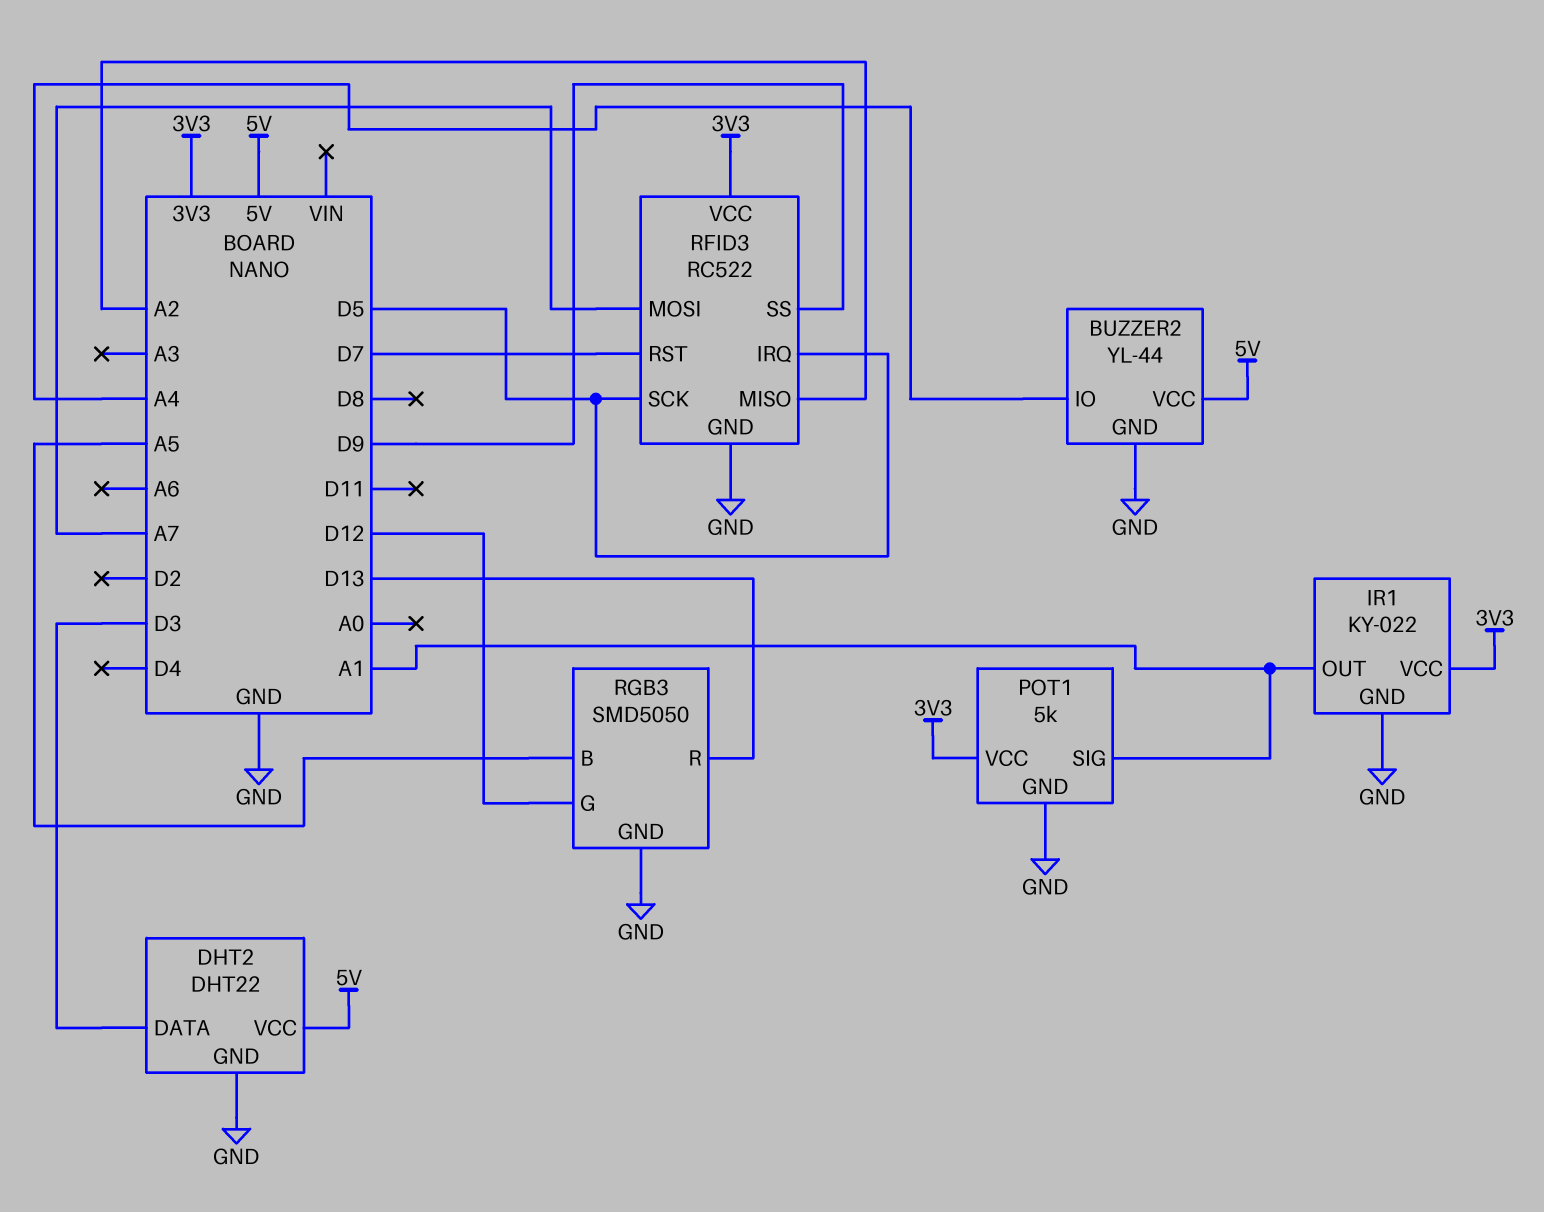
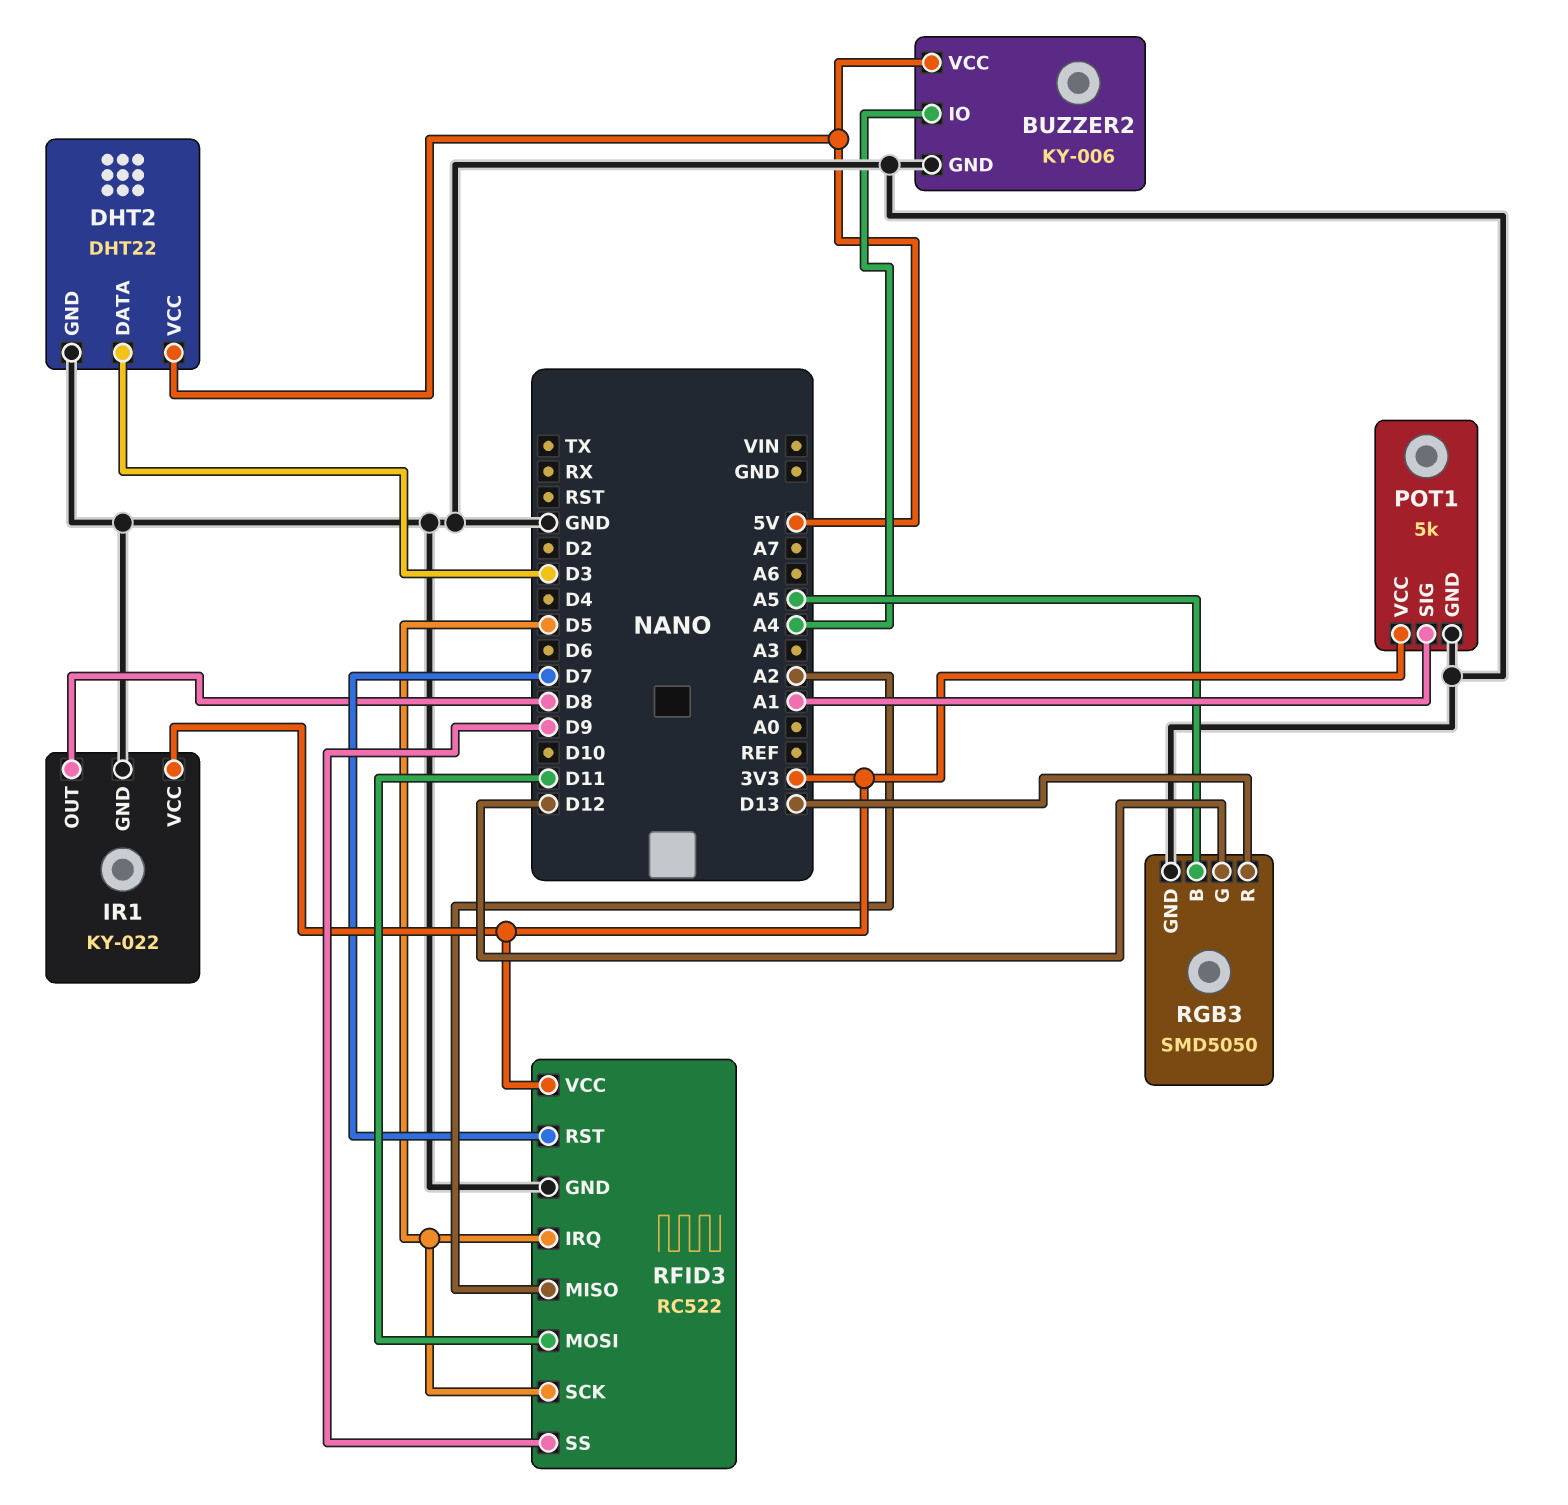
BUZZER2: YL-44 -> KY-006
IR1 pin OUT: A1 -> D8
RFID3 pin MOSI: A7 -> D11

